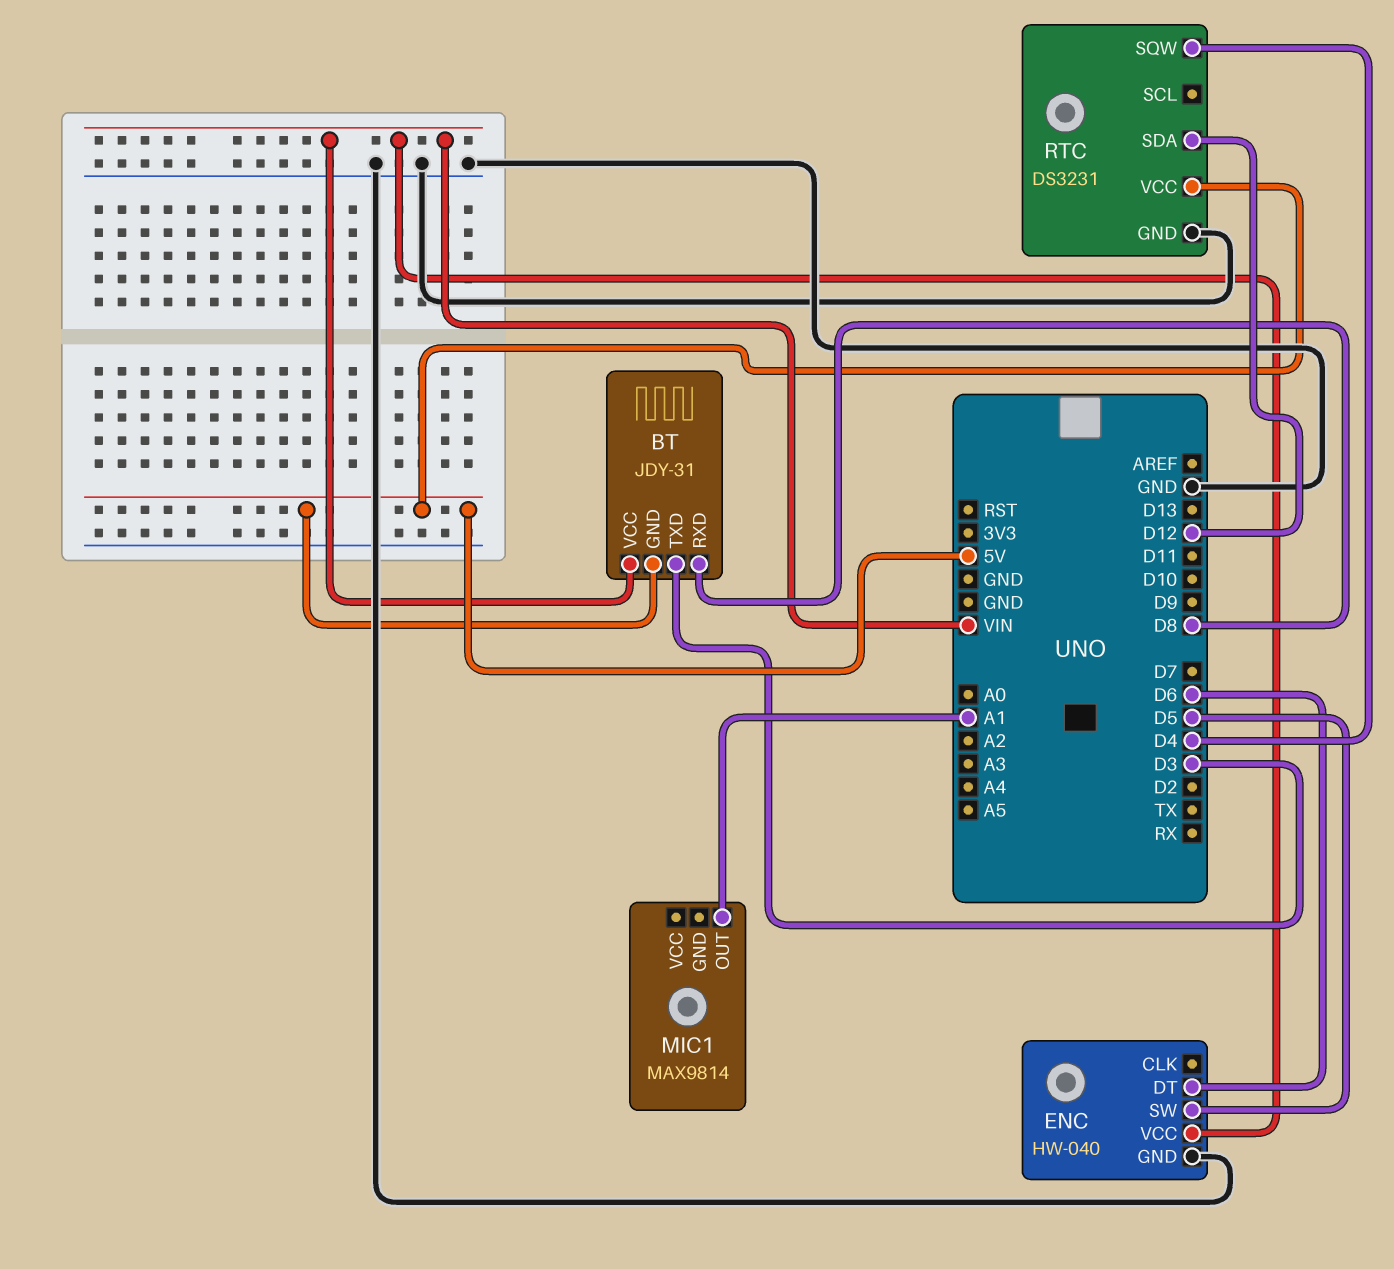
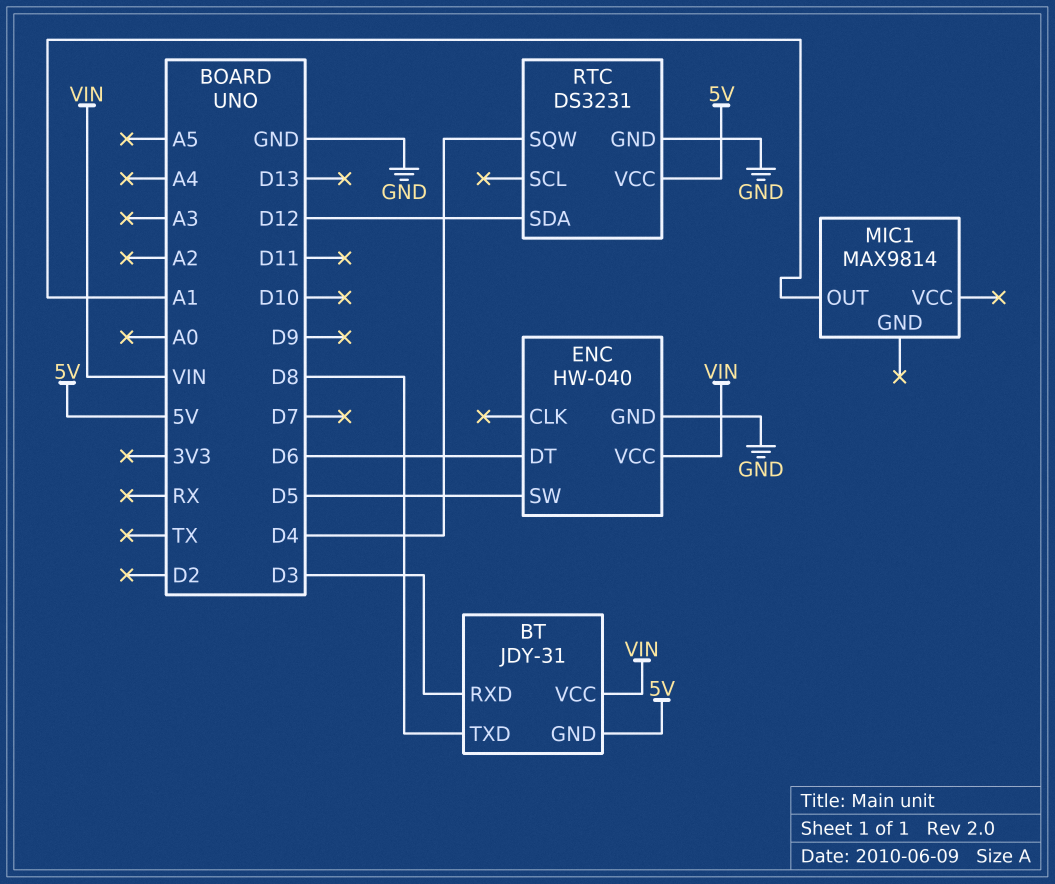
BT pin RXD: D8 -> D3
BT pin TXD: D3 -> D8

